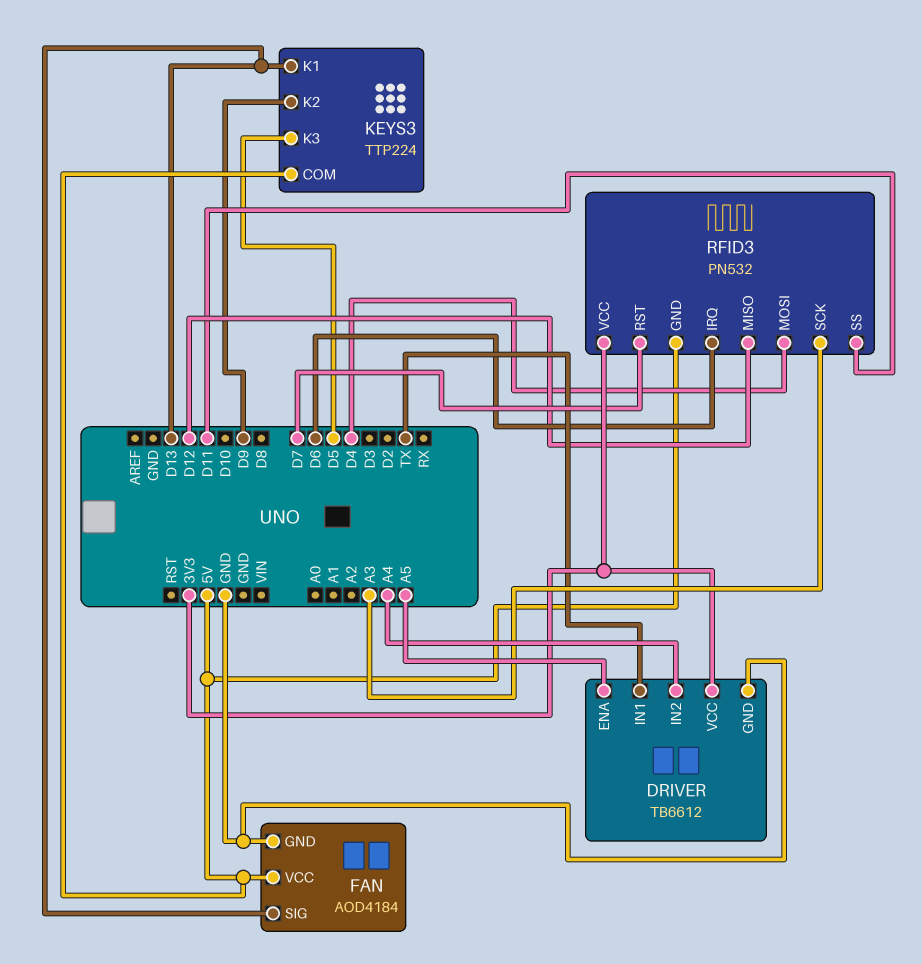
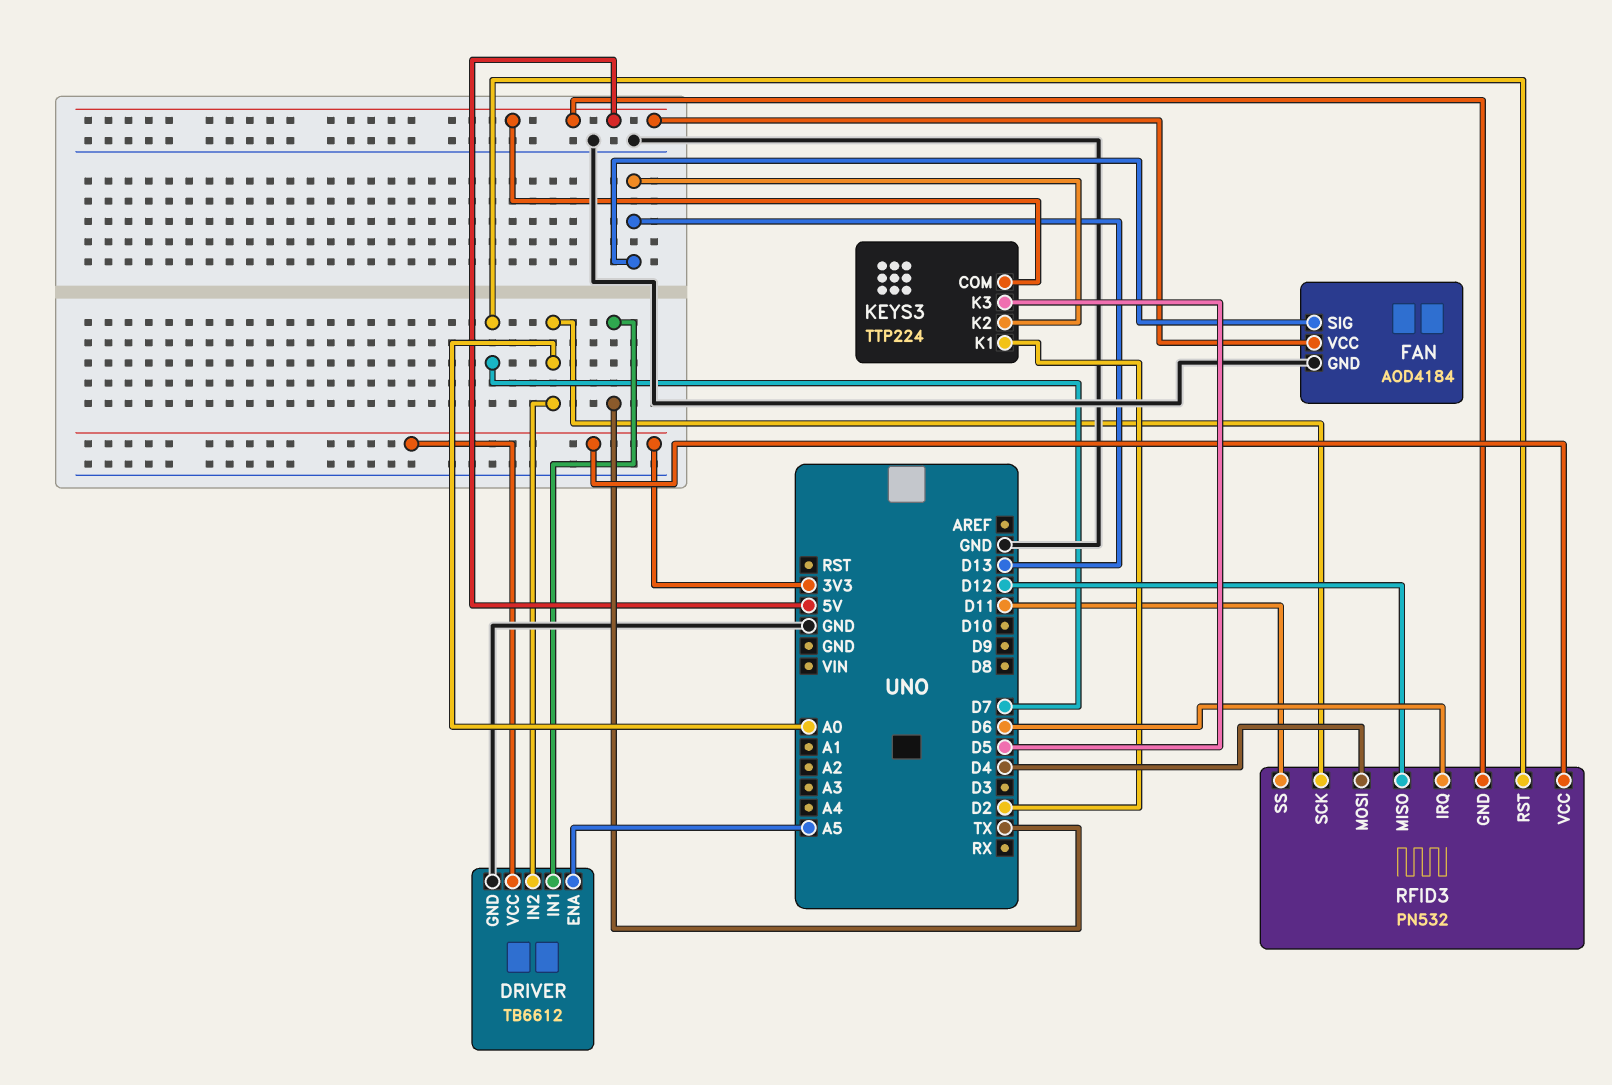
DRIVER pin IN2: A4 -> A0
KEYS3 pin K1: D13 -> D2
KEYS3 pin K2: D9 -> D13
RFID3 pin SCK: A3 -> A0

